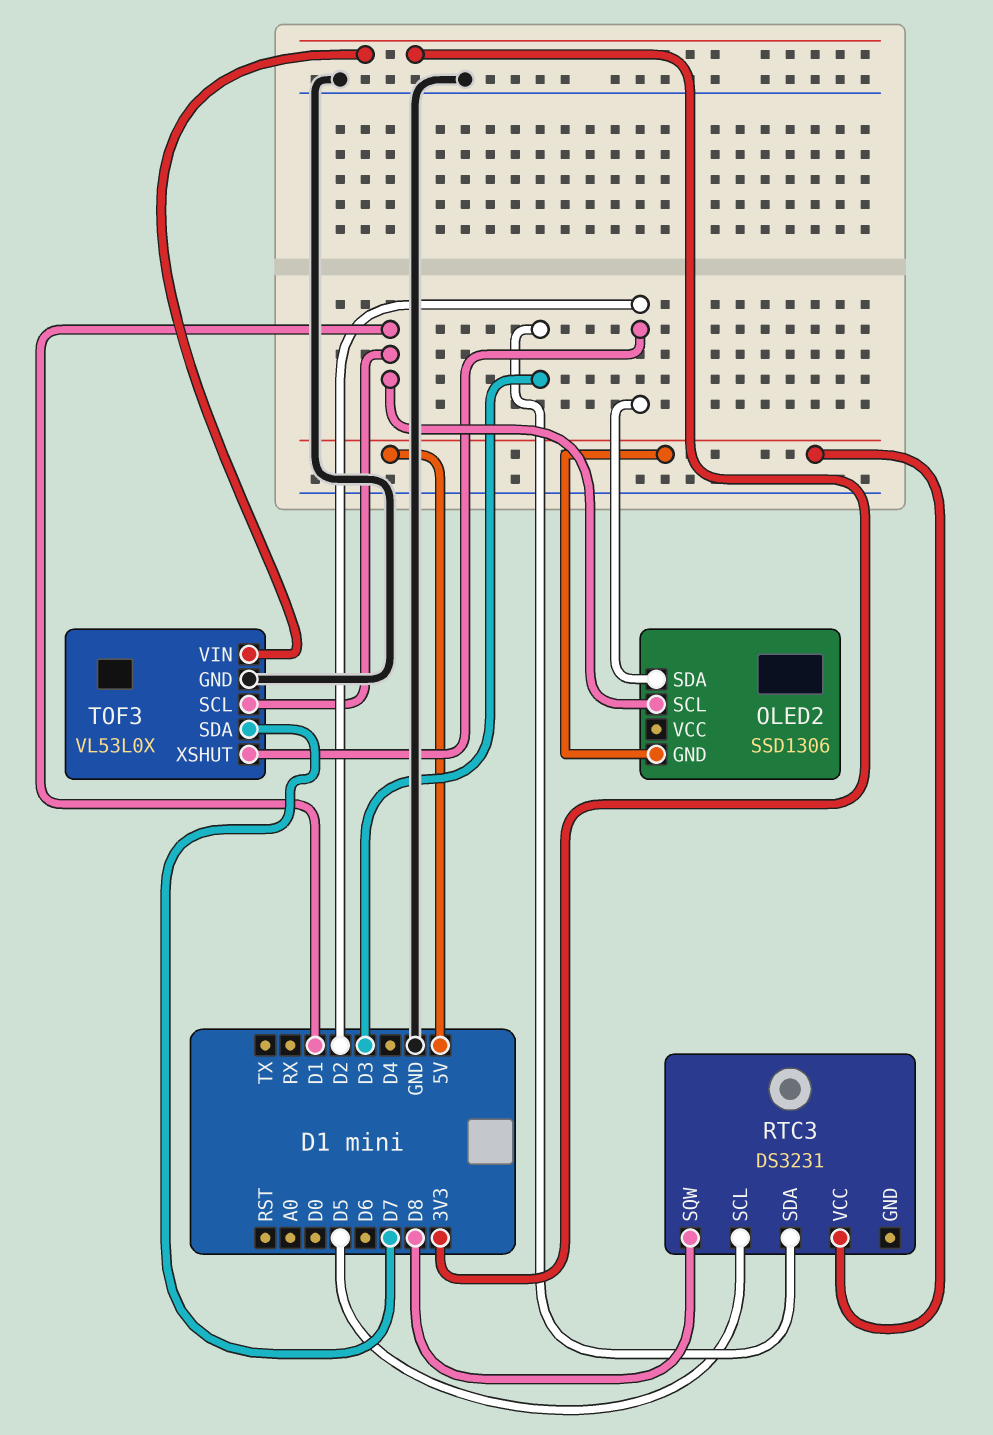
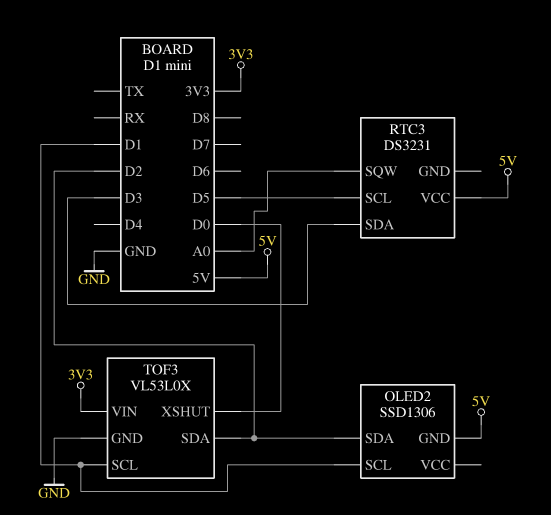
RTC3 pin SQW: D8 -> A0
TOF3 pin SDA: D7 -> D2
TOF3 pin XSHUT: D2 -> D0

